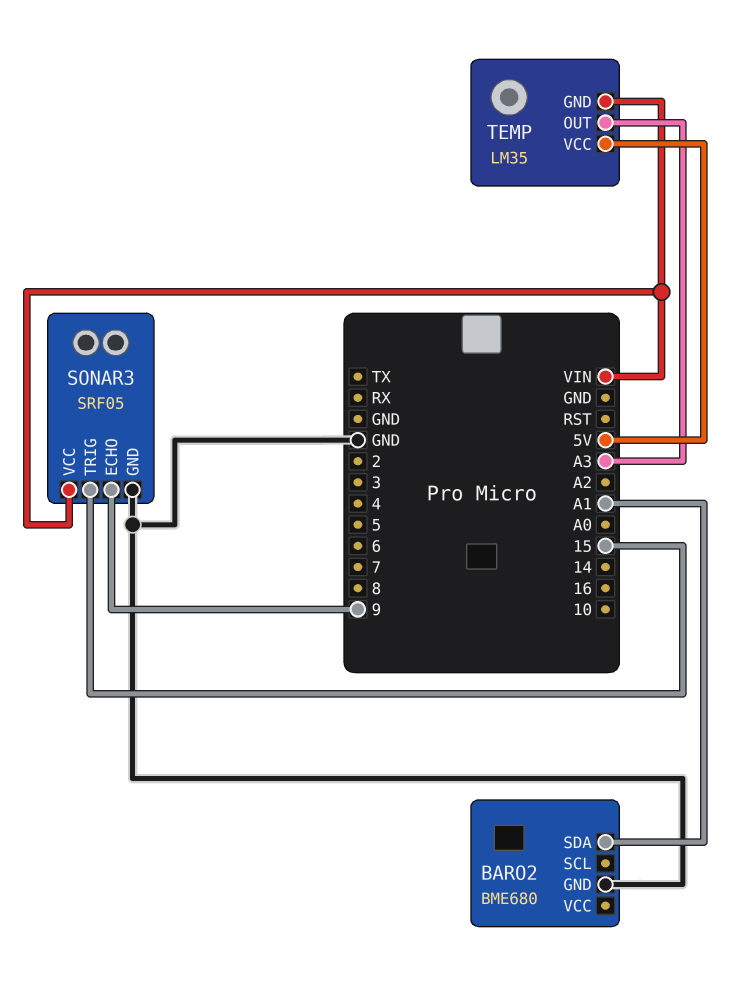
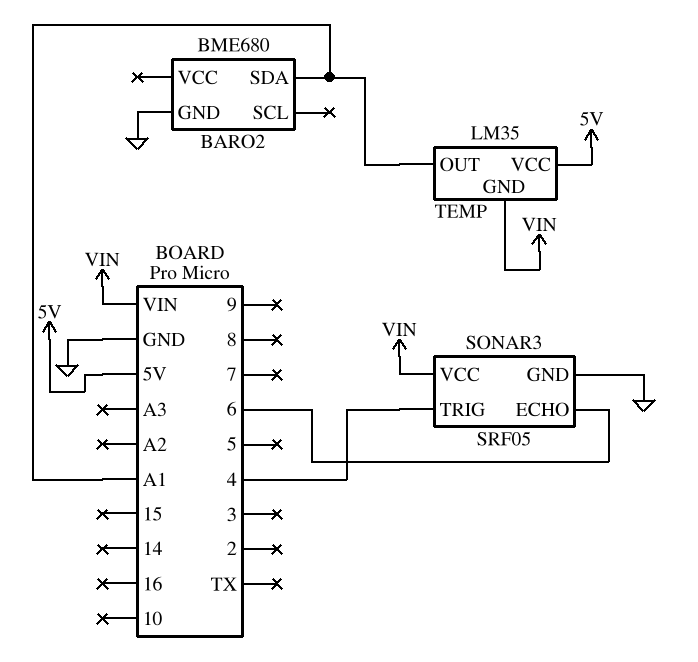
SONAR3 pin ECHO: 9 -> 6
SONAR3 pin TRIG: 15 -> 4
TEMP pin OUT: A3 -> A1

